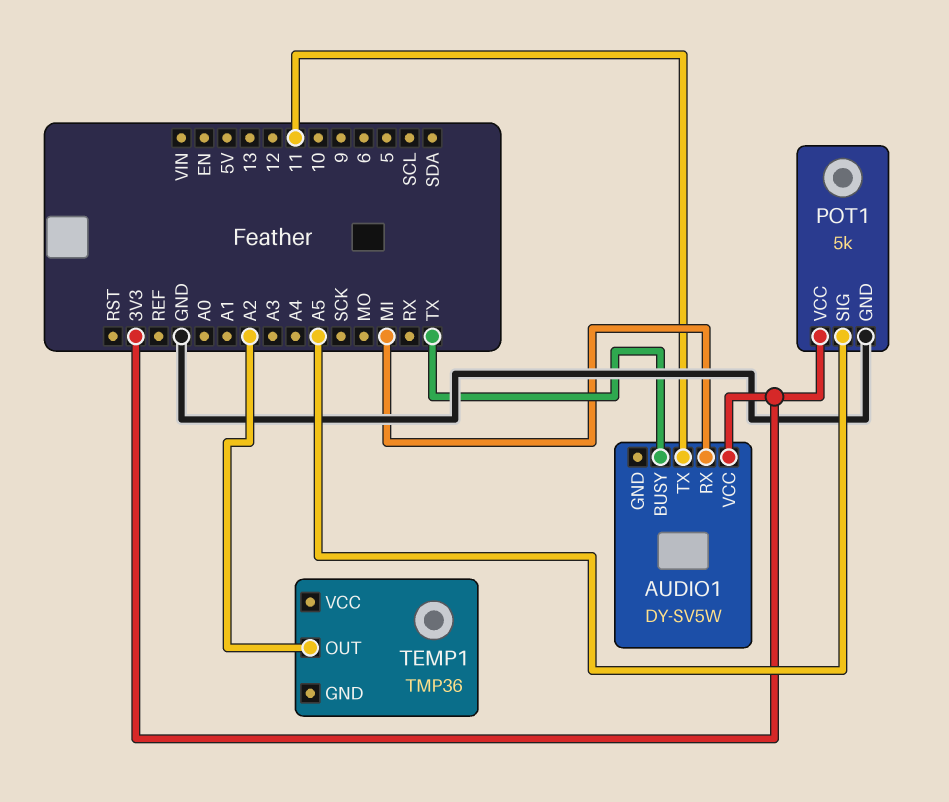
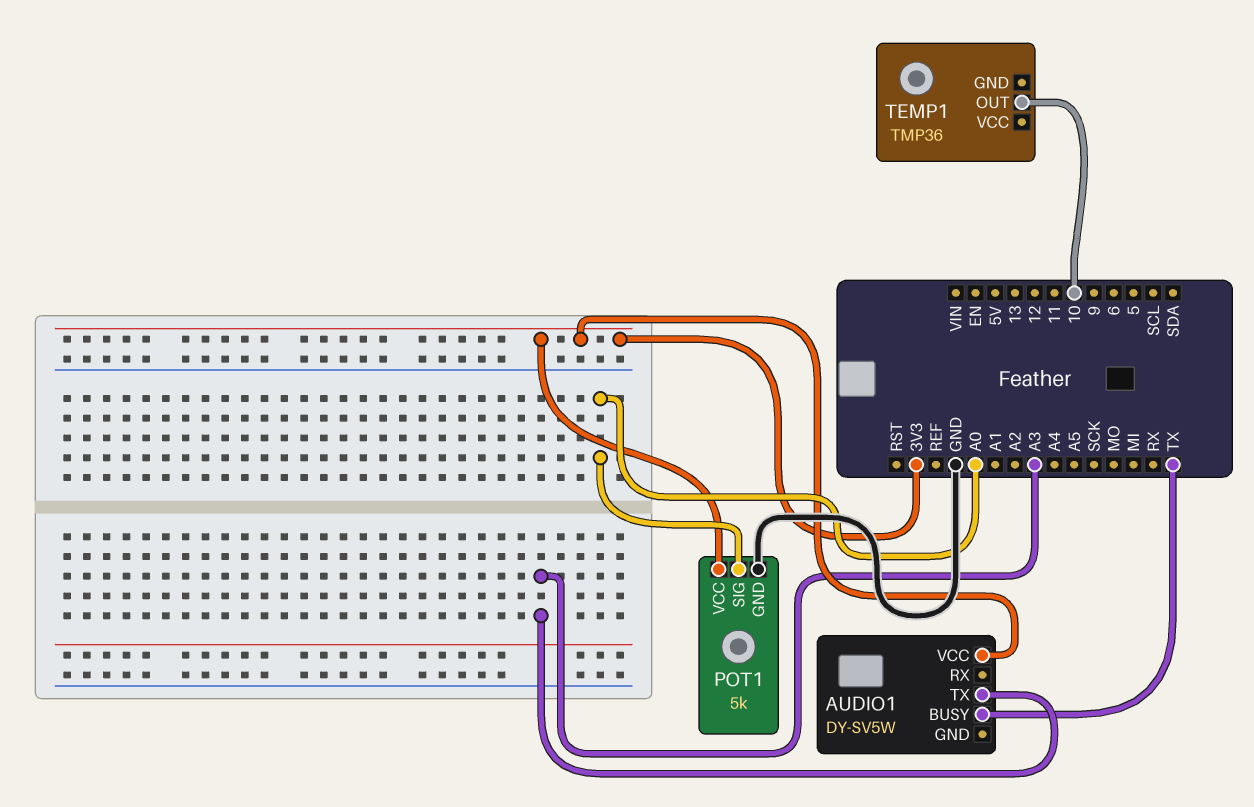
AUDIO1 pin RX: MI -> none
AUDIO1 pin TX: 11 -> A3
POT1 pin SIG: A5 -> A0
TEMP1 pin OUT: A2 -> 10

